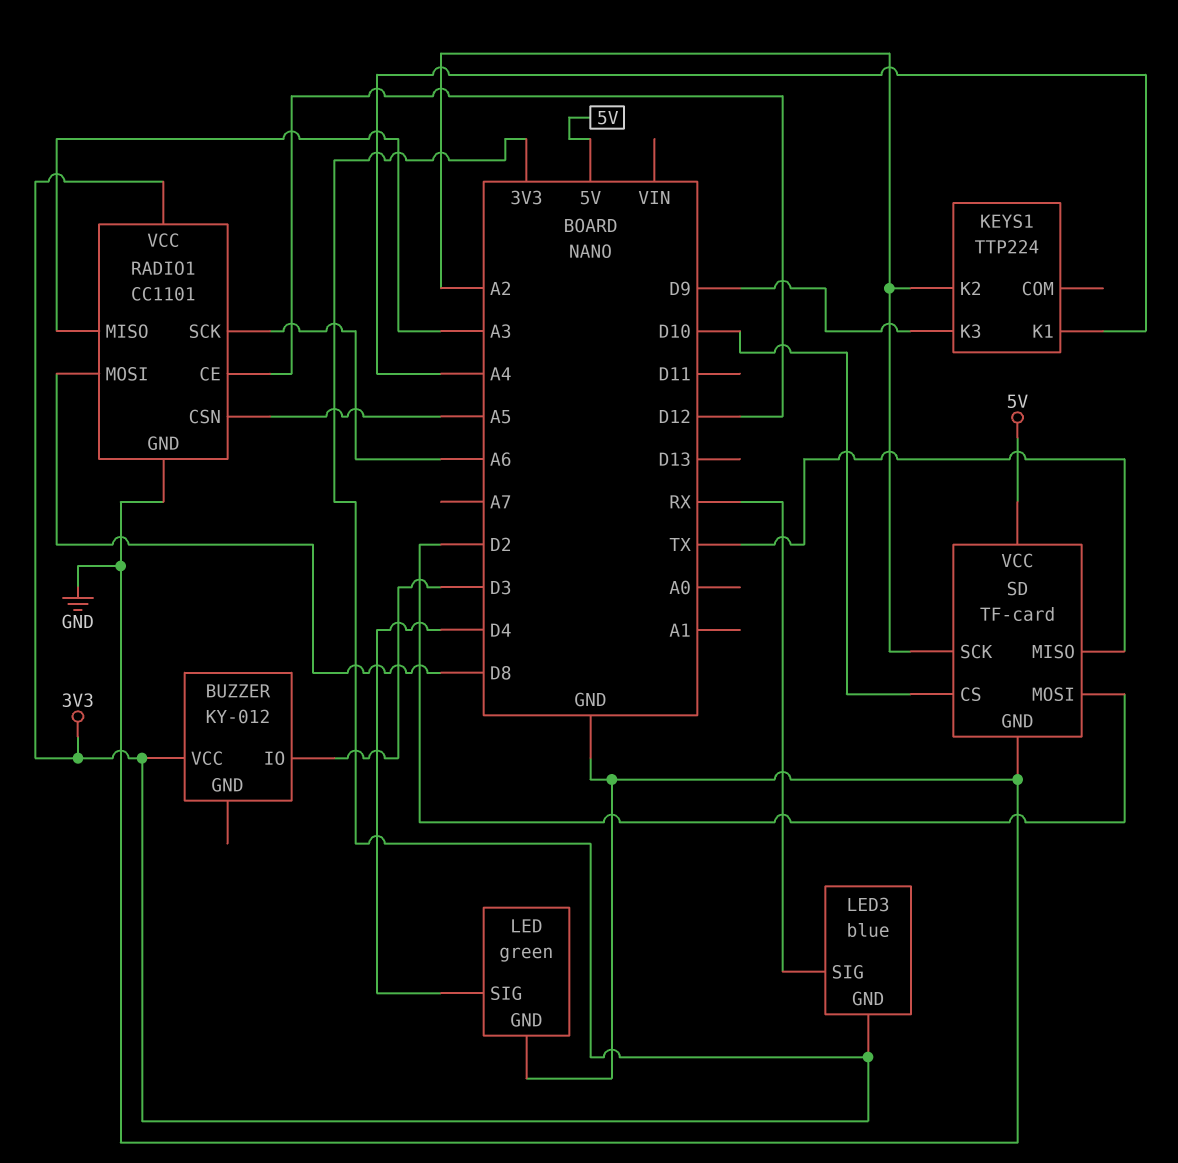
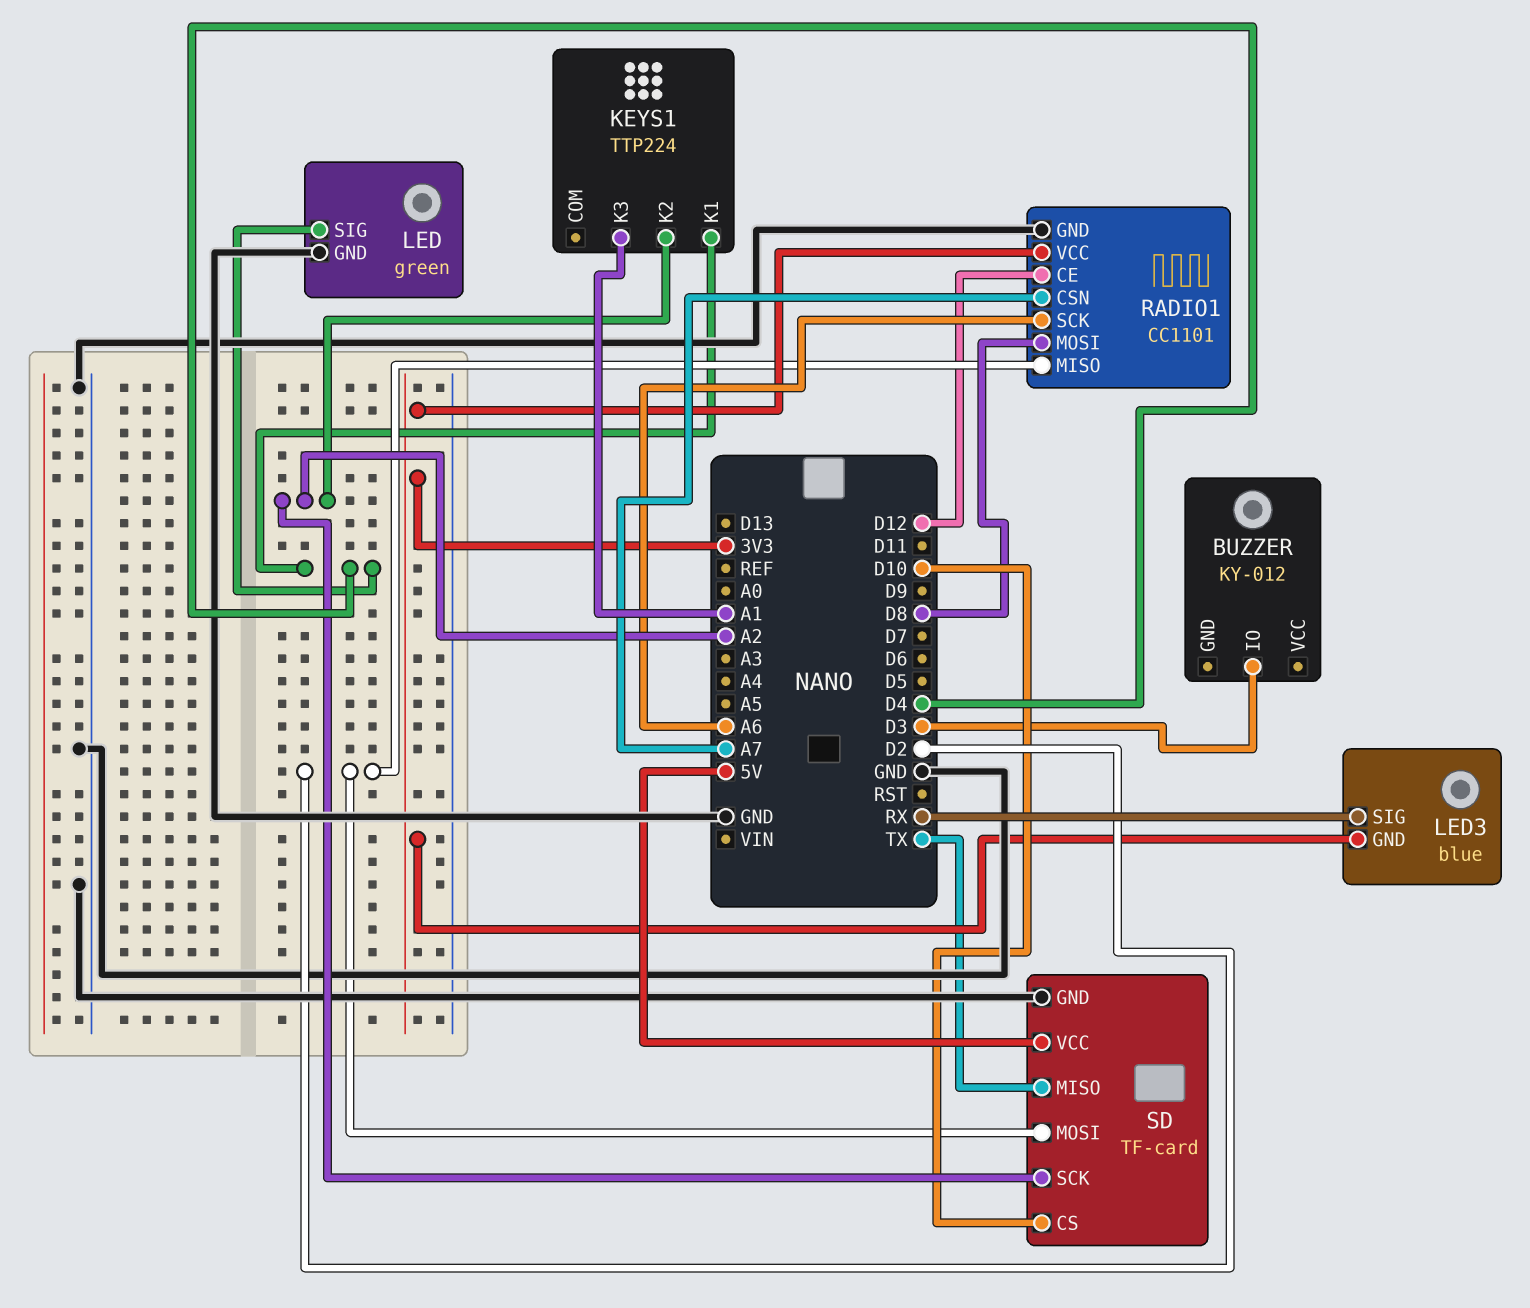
BUZZER pin VCC: 3V3 -> none
KEYS1 pin K1: A4 -> D4
KEYS1 pin K3: D9 -> A1
RADIO1 pin CSN: A5 -> A7
RADIO1 pin MISO: A3 -> D2

